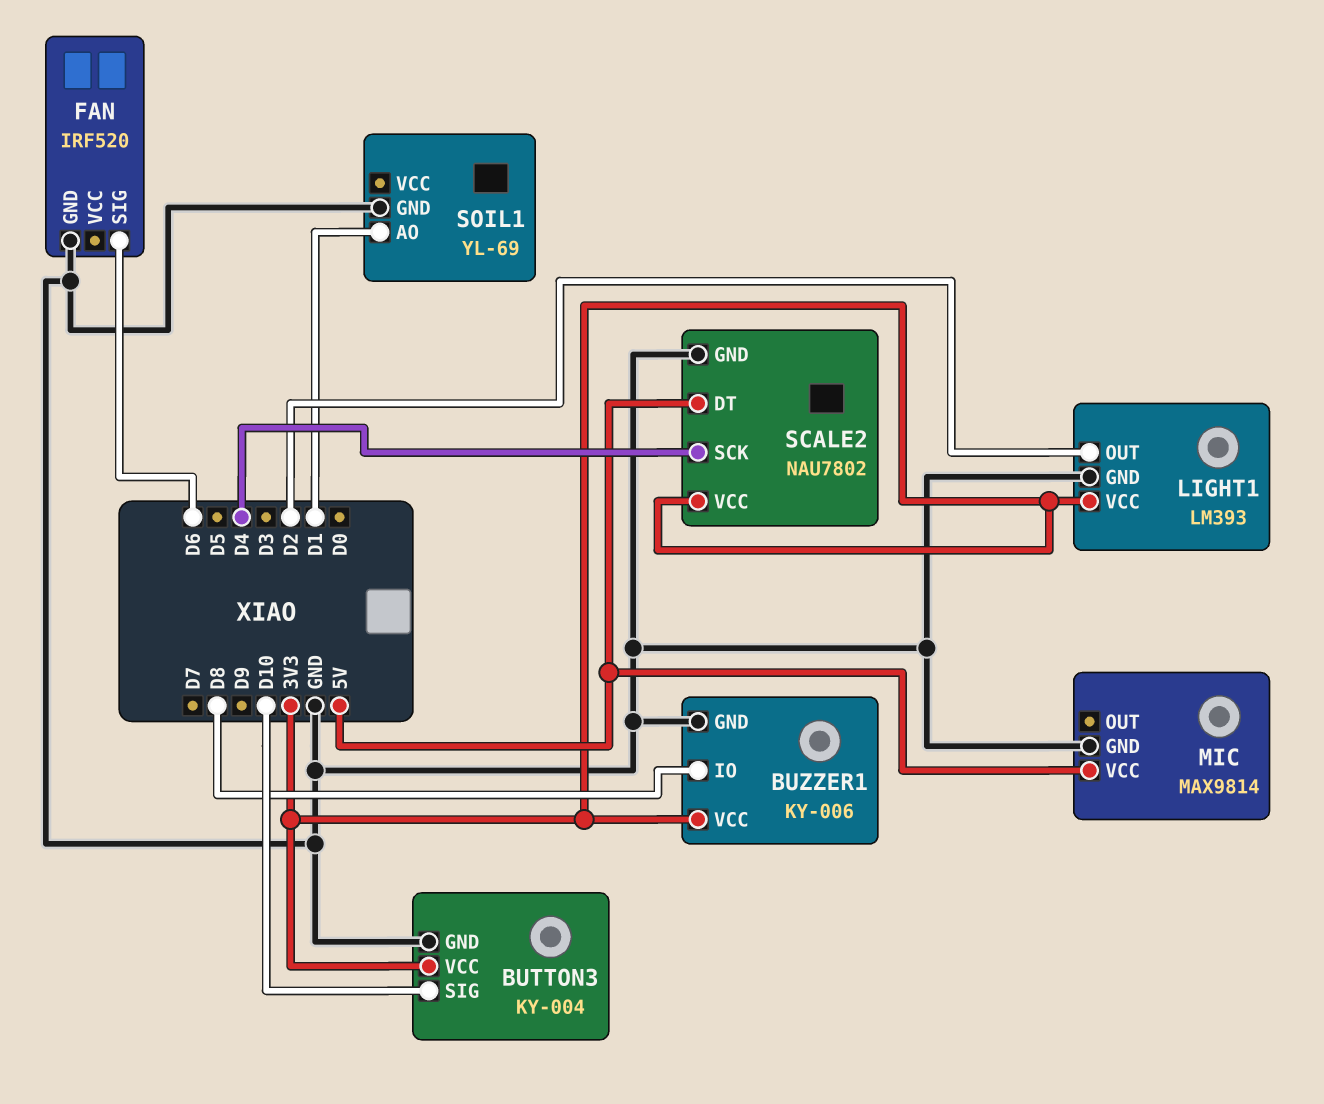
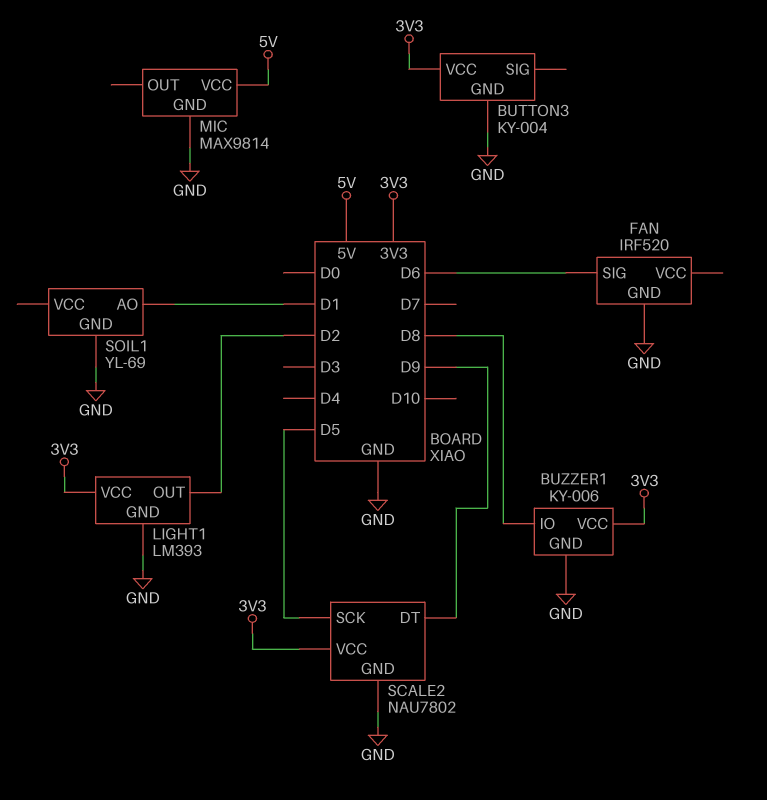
BUTTON3 pin SIG: D10 -> none
SCALE2 pin DT: 5V -> D9
SCALE2 pin SCK: D4 -> D5

